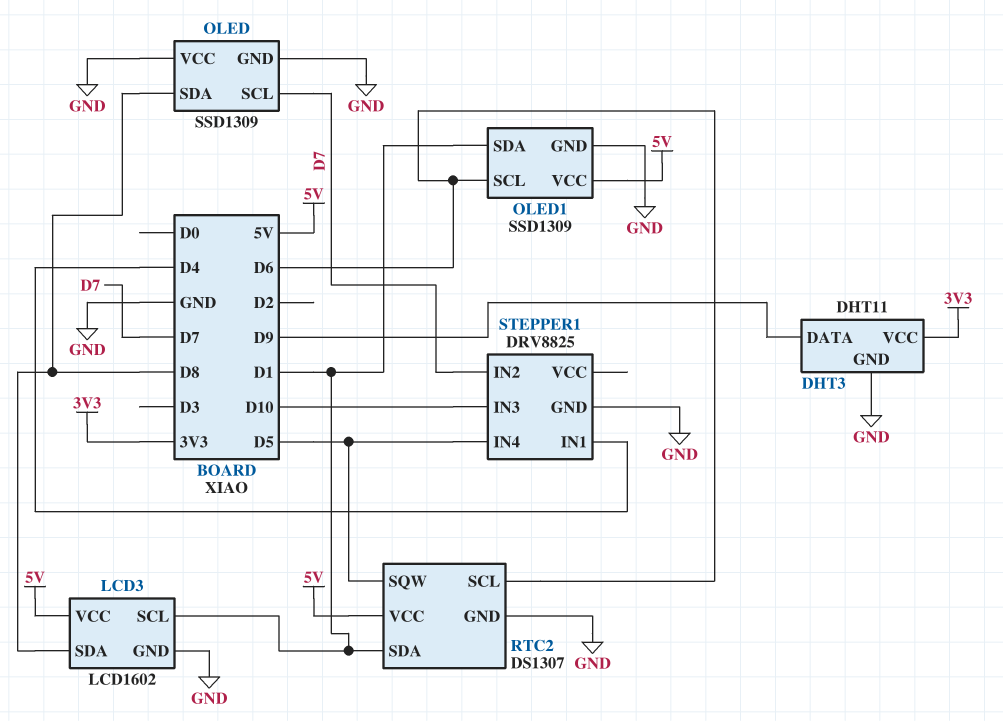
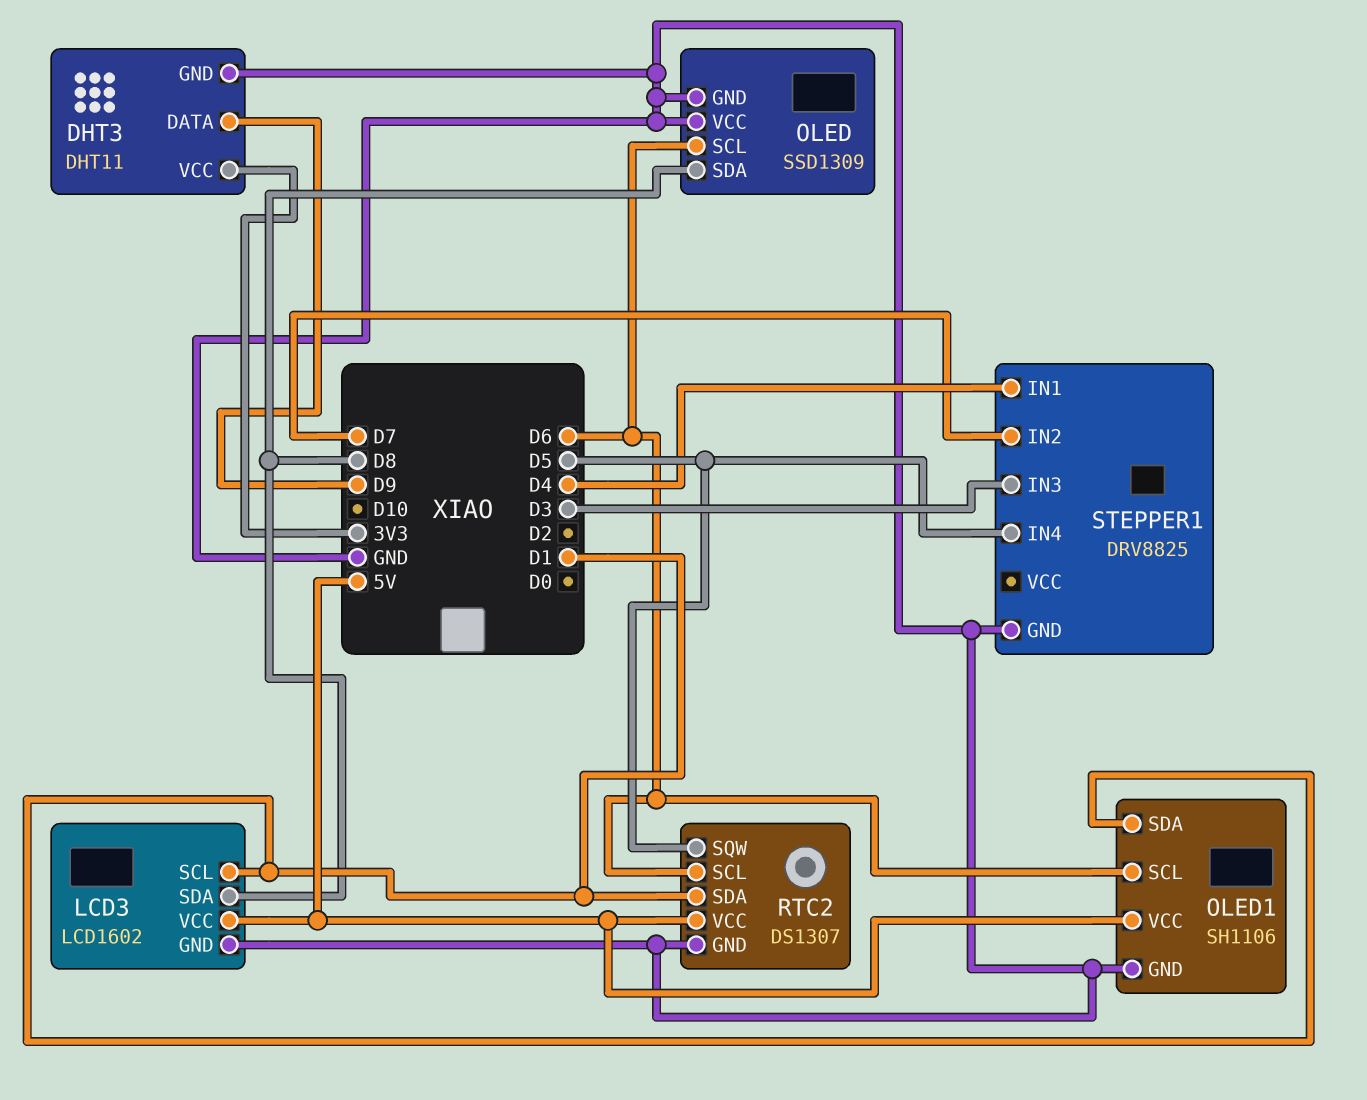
OLED pin SCL: D7 -> D6
OLED1: SSD1309 -> SH1106
STEPPER1 pin IN3: D10 -> D3

